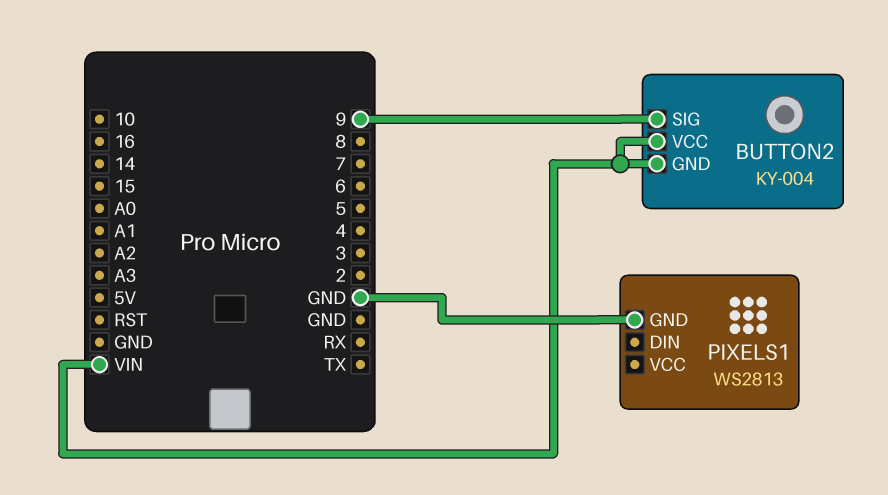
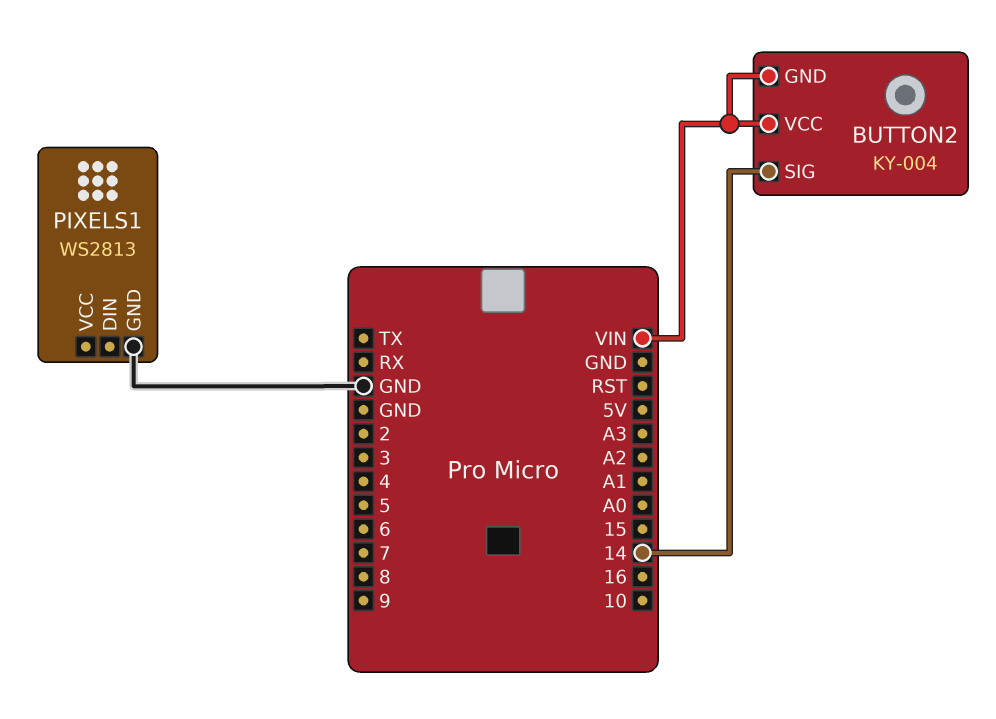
BUTTON2 pin SIG: 9 -> 14

